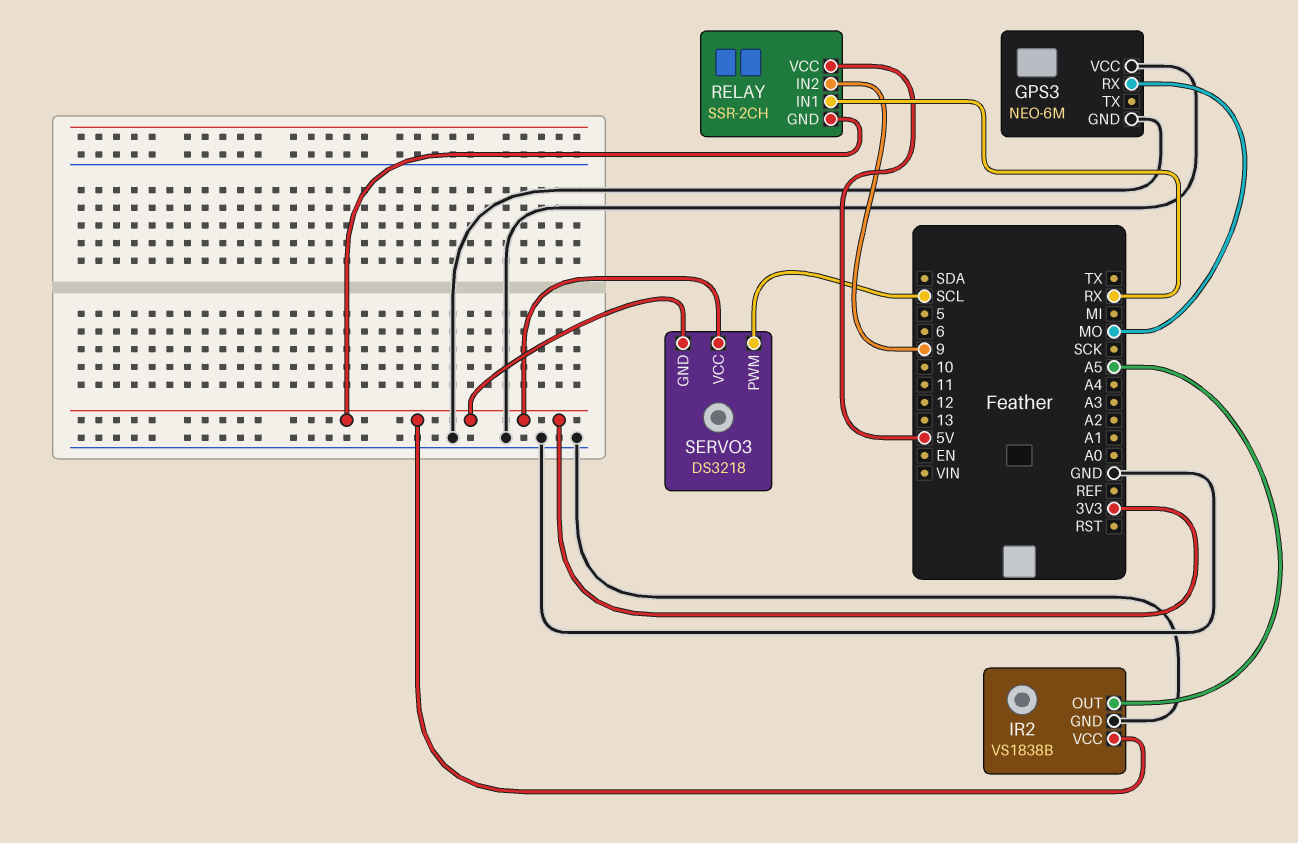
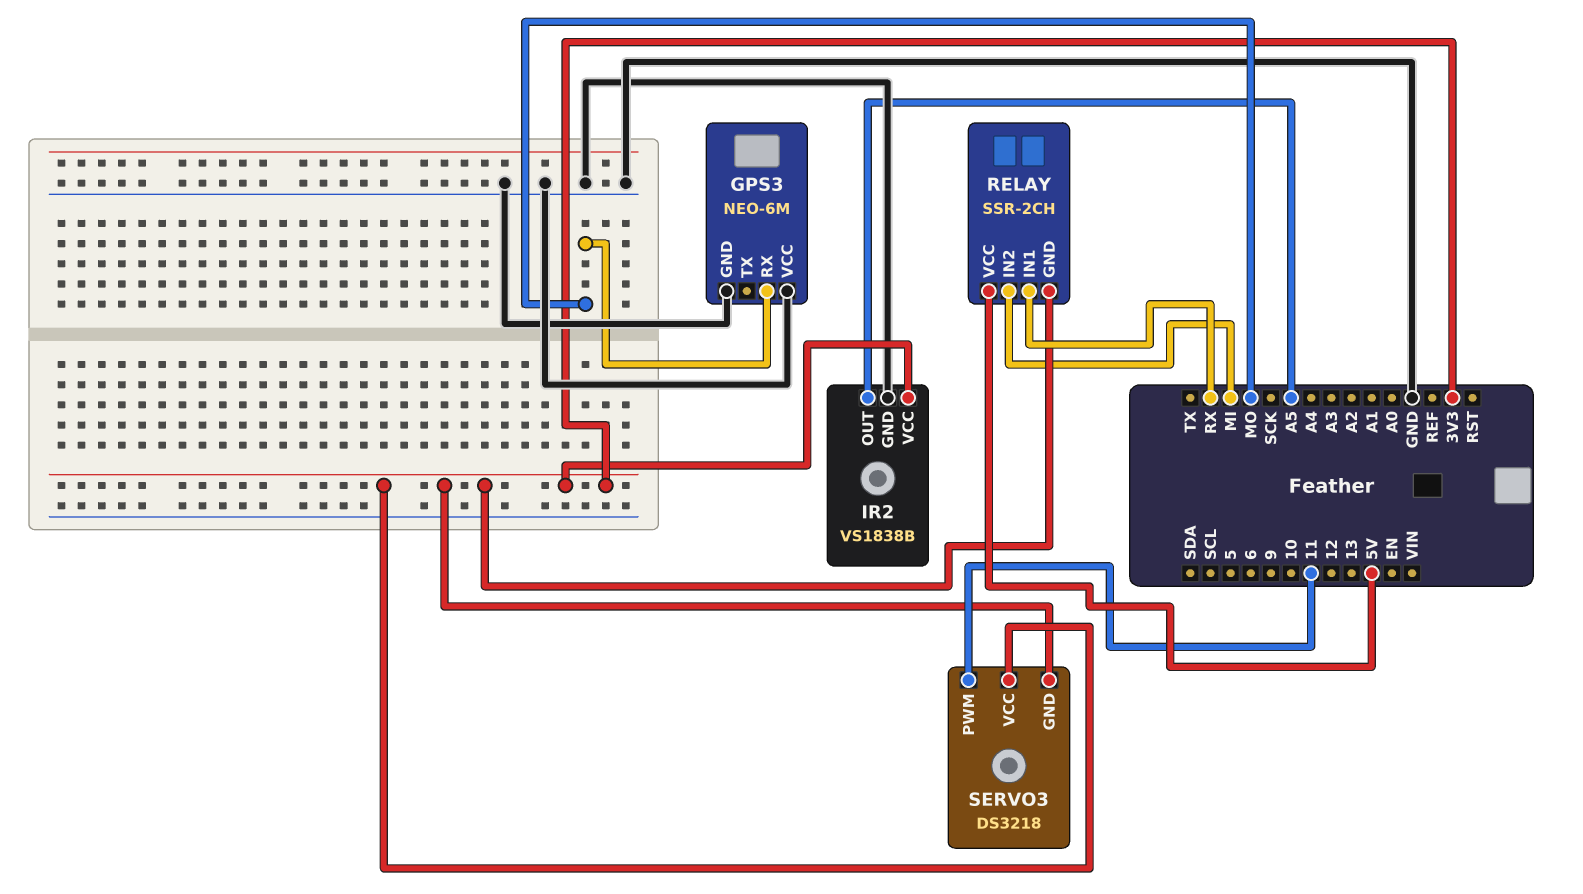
RELAY pin IN2: 9 -> MI
SERVO3 pin PWM: SCL -> 11

